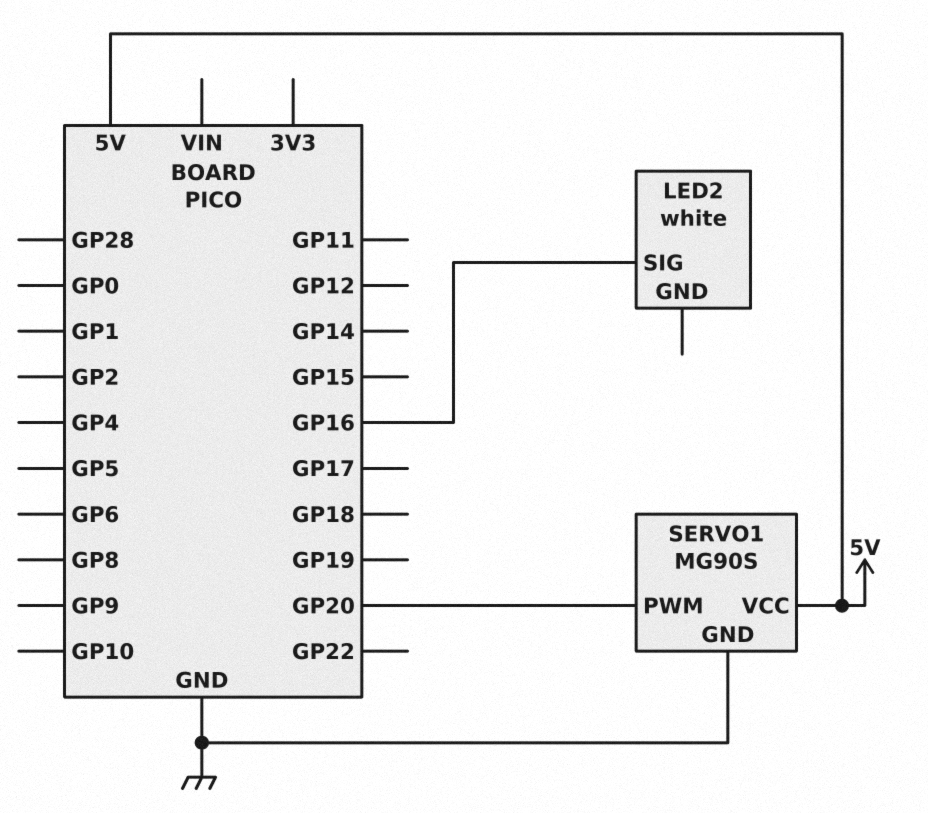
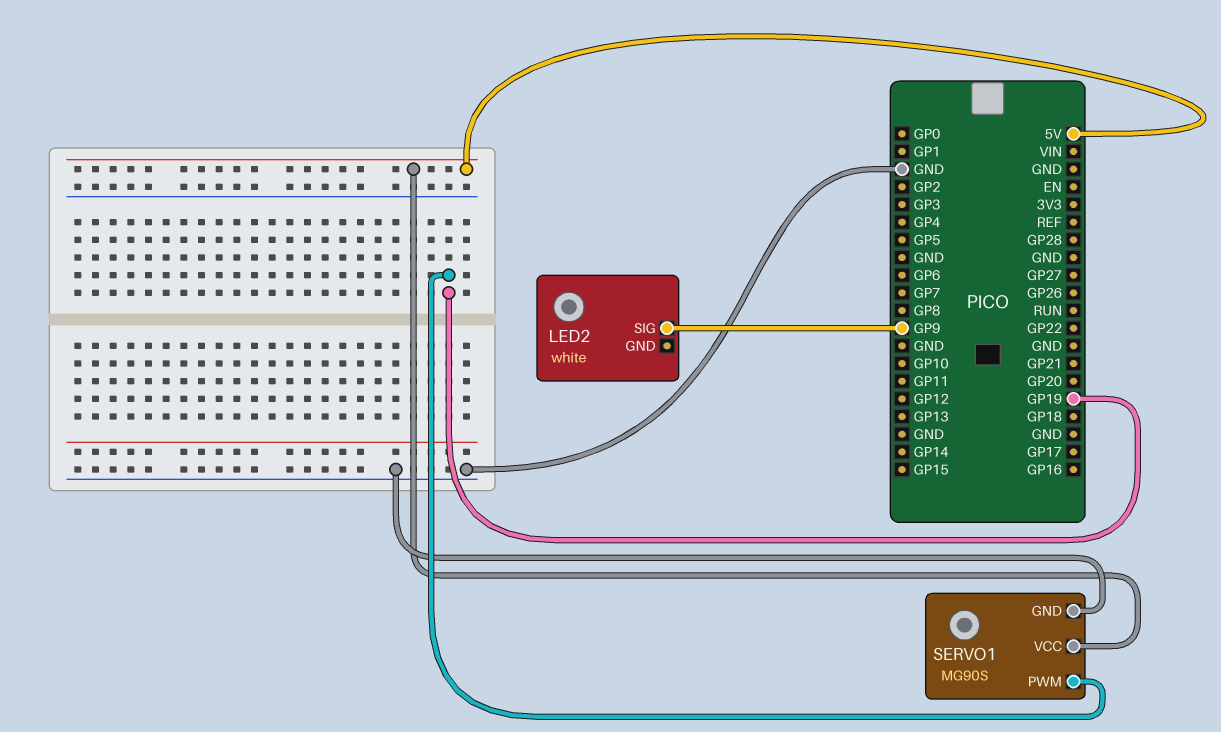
LED2 pin SIG: GP16 -> GP9
SERVO1 pin PWM: GP20 -> GP19

